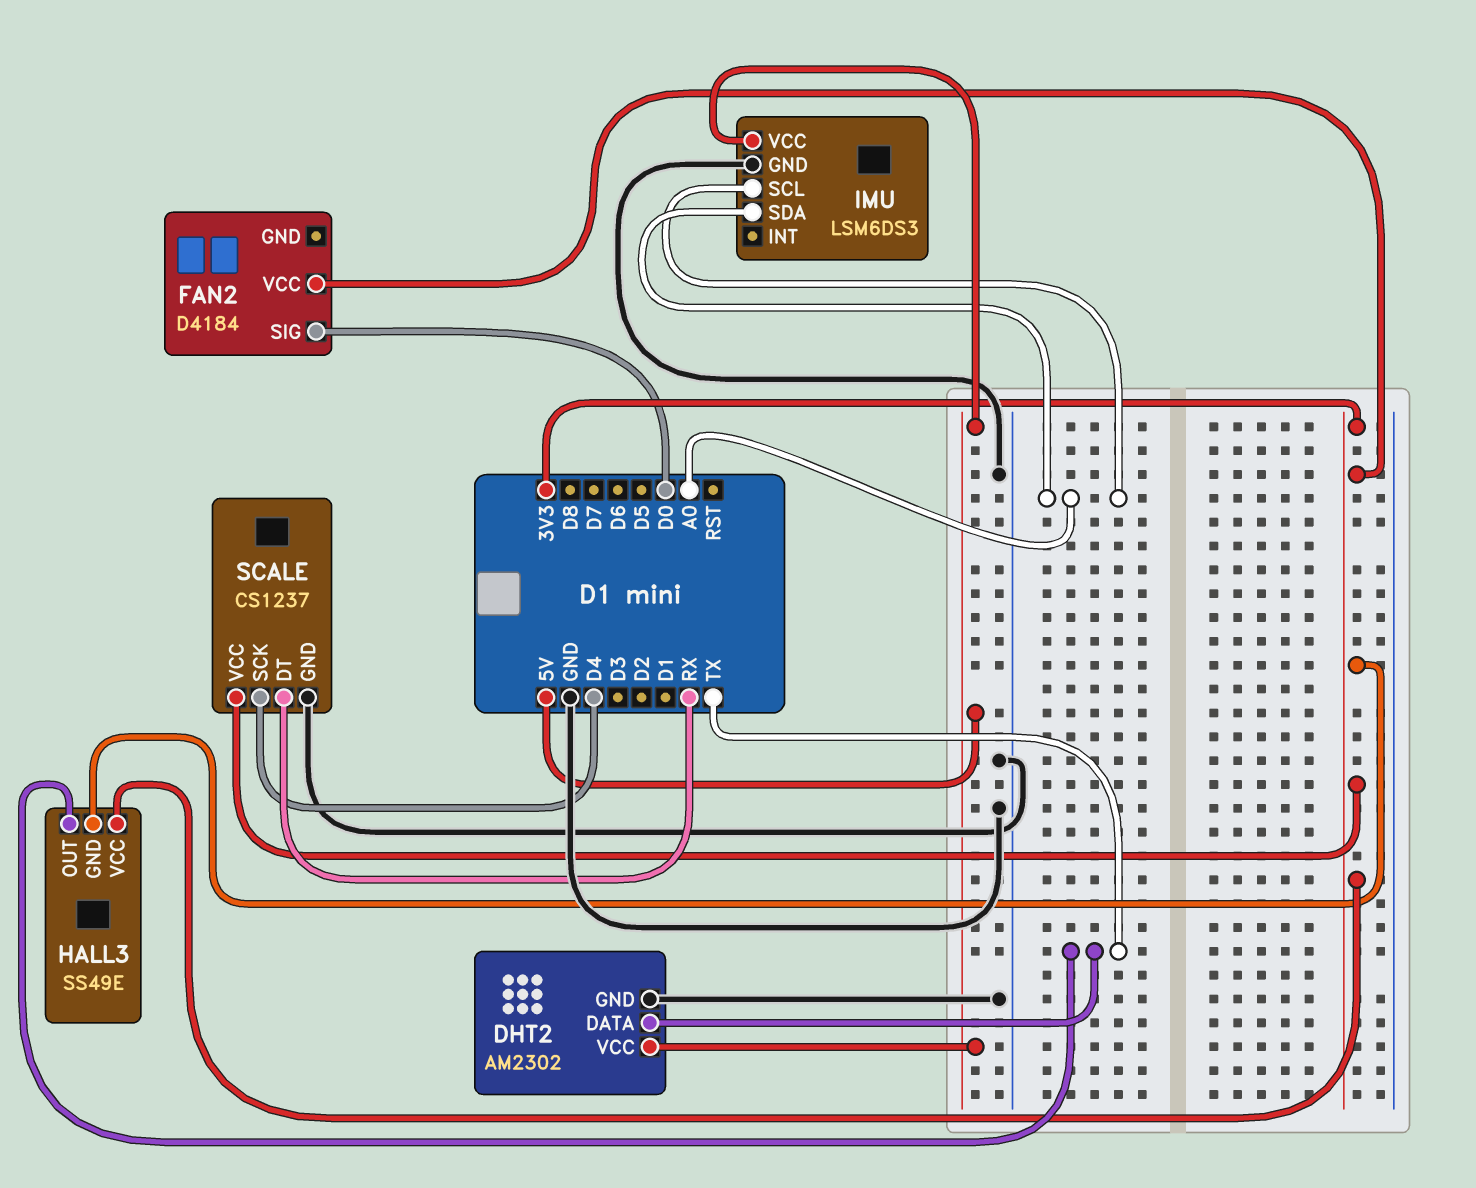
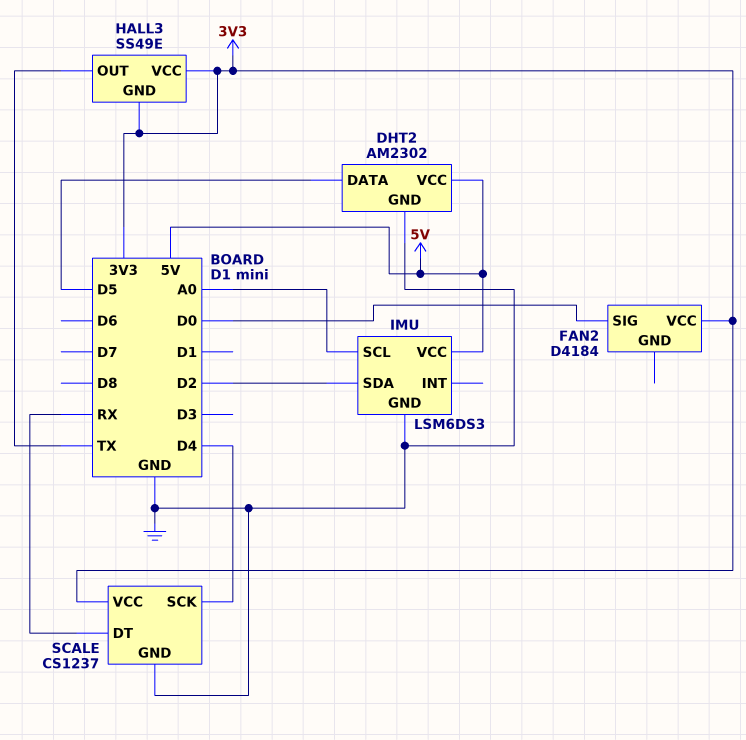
DHT2 pin DATA: TX -> D5
IMU pin SDA: A0 -> D2

